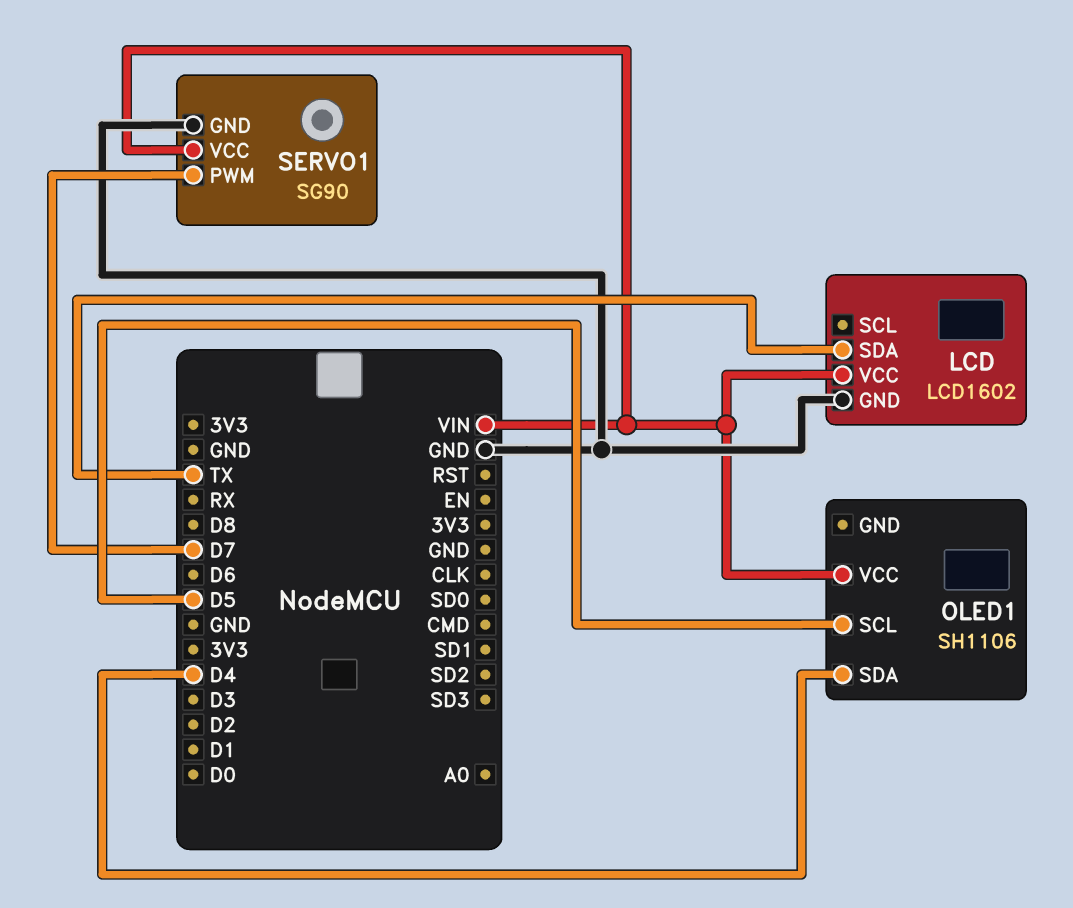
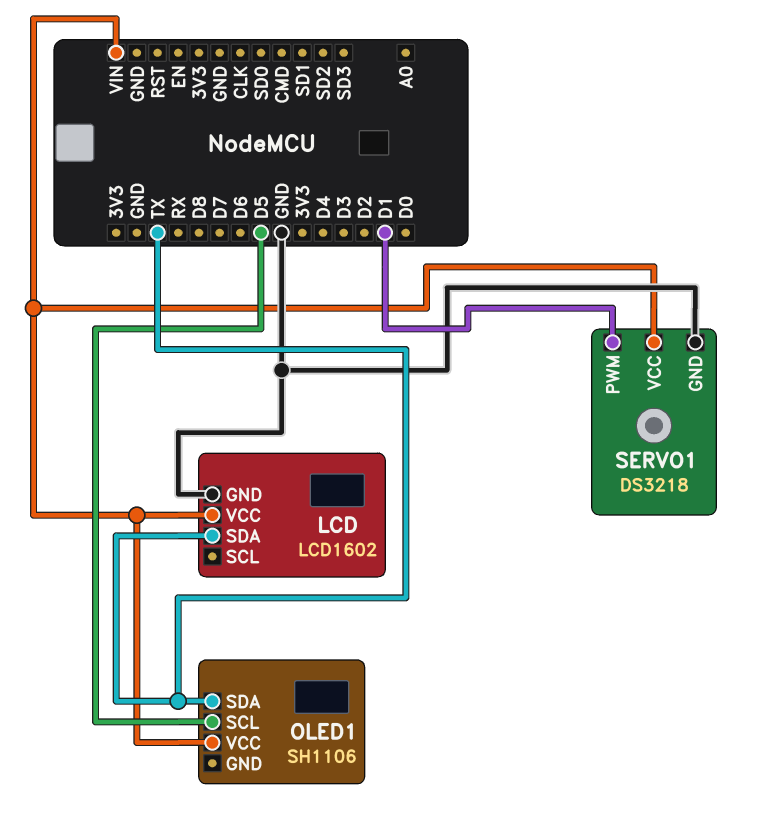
OLED1 pin SDA: D4 -> TX
SERVO1: SG90 -> DS3218
SERVO1 pin PWM: D7 -> D1

